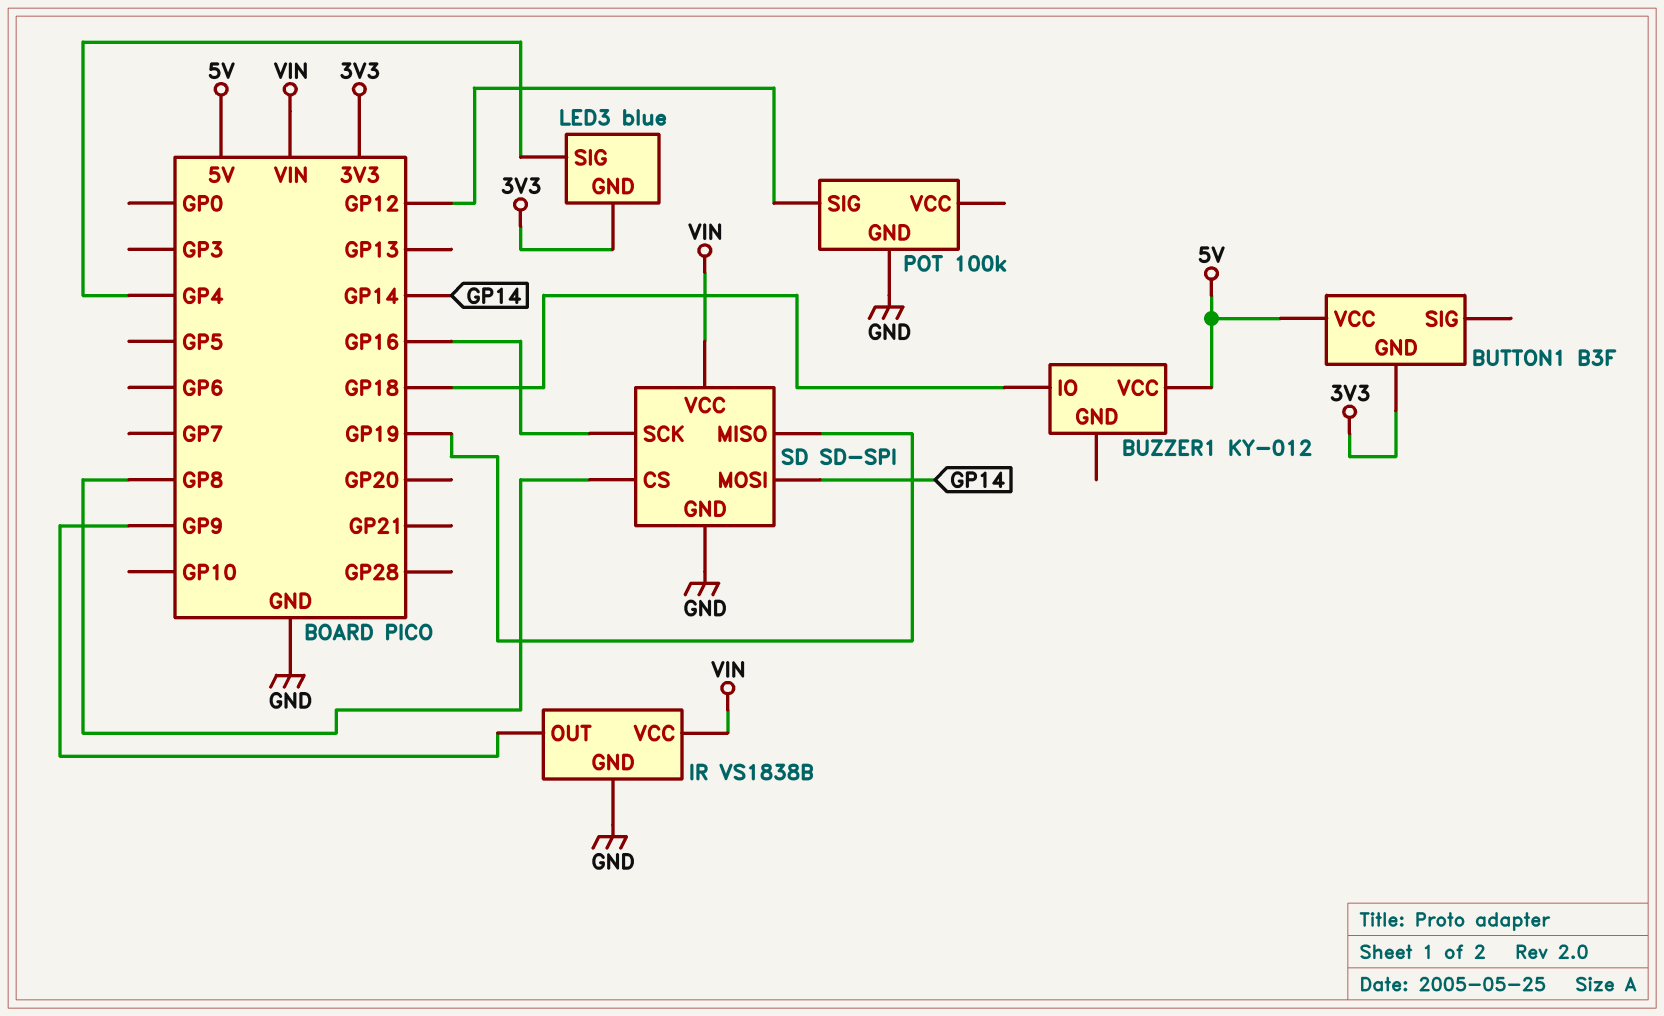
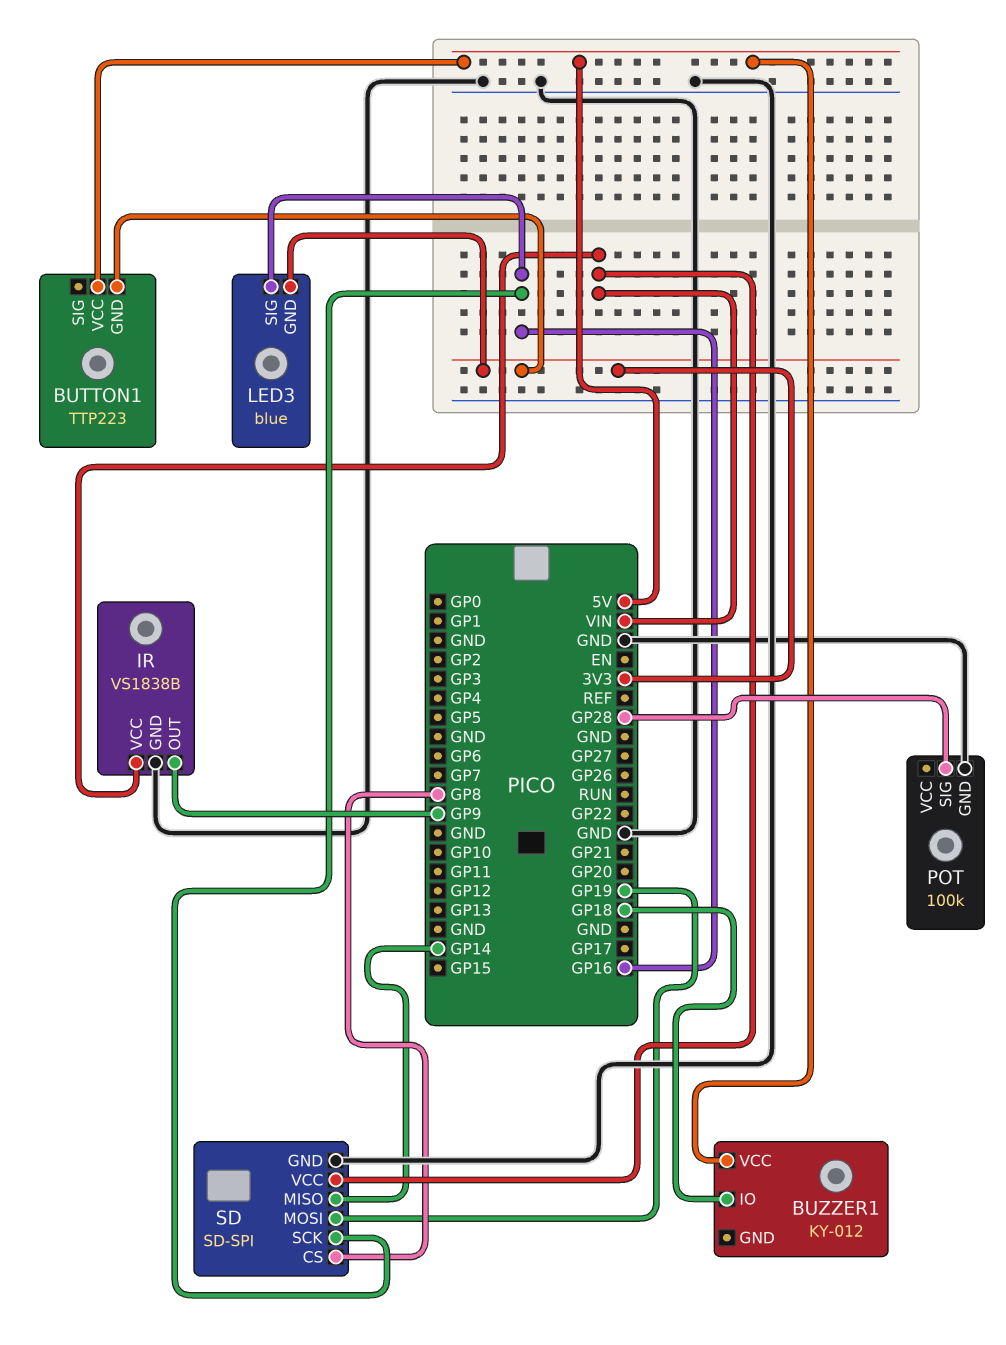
BUTTON1: B3F -> TTP223
LED3 pin SIG: GP4 -> GP16
POT pin SIG: GP12 -> GP28
SD pin MISO: GP19 -> GP14
SD pin MOSI: GP14 -> GP19

